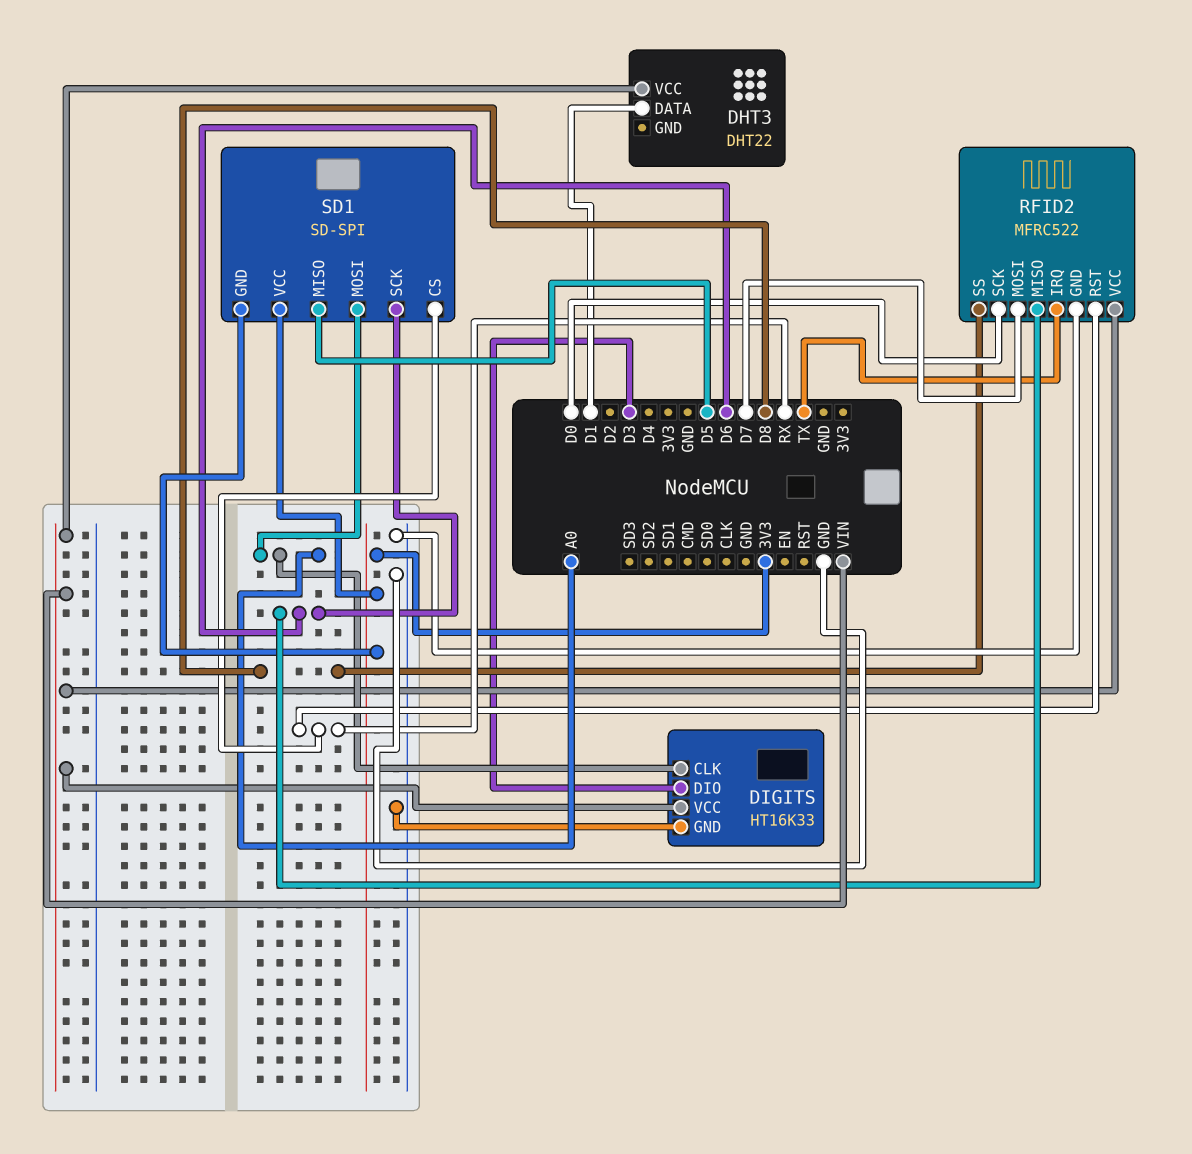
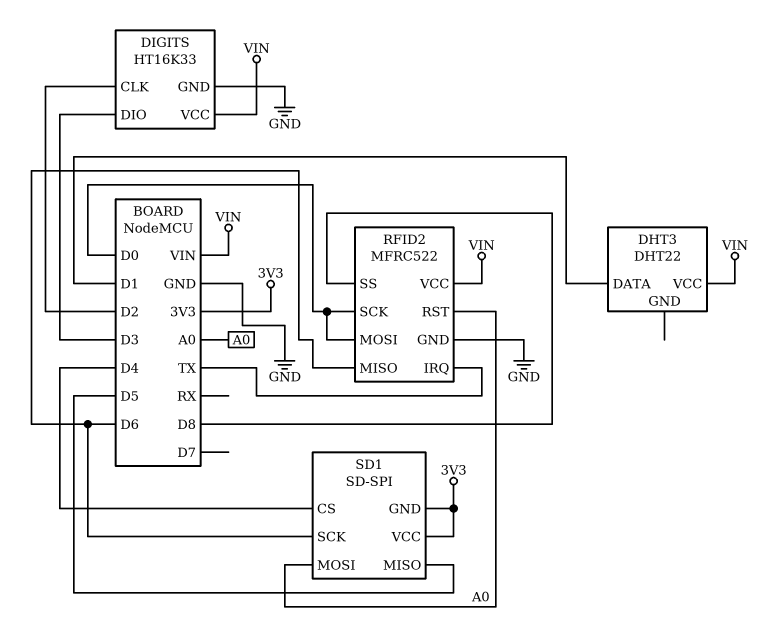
DIGITS pin CLK: A0 -> D2
RFID2 pin MOSI: D7 -> D0
RFID2 pin RST: RX -> A0
SD1 pin CS: RX -> D4

